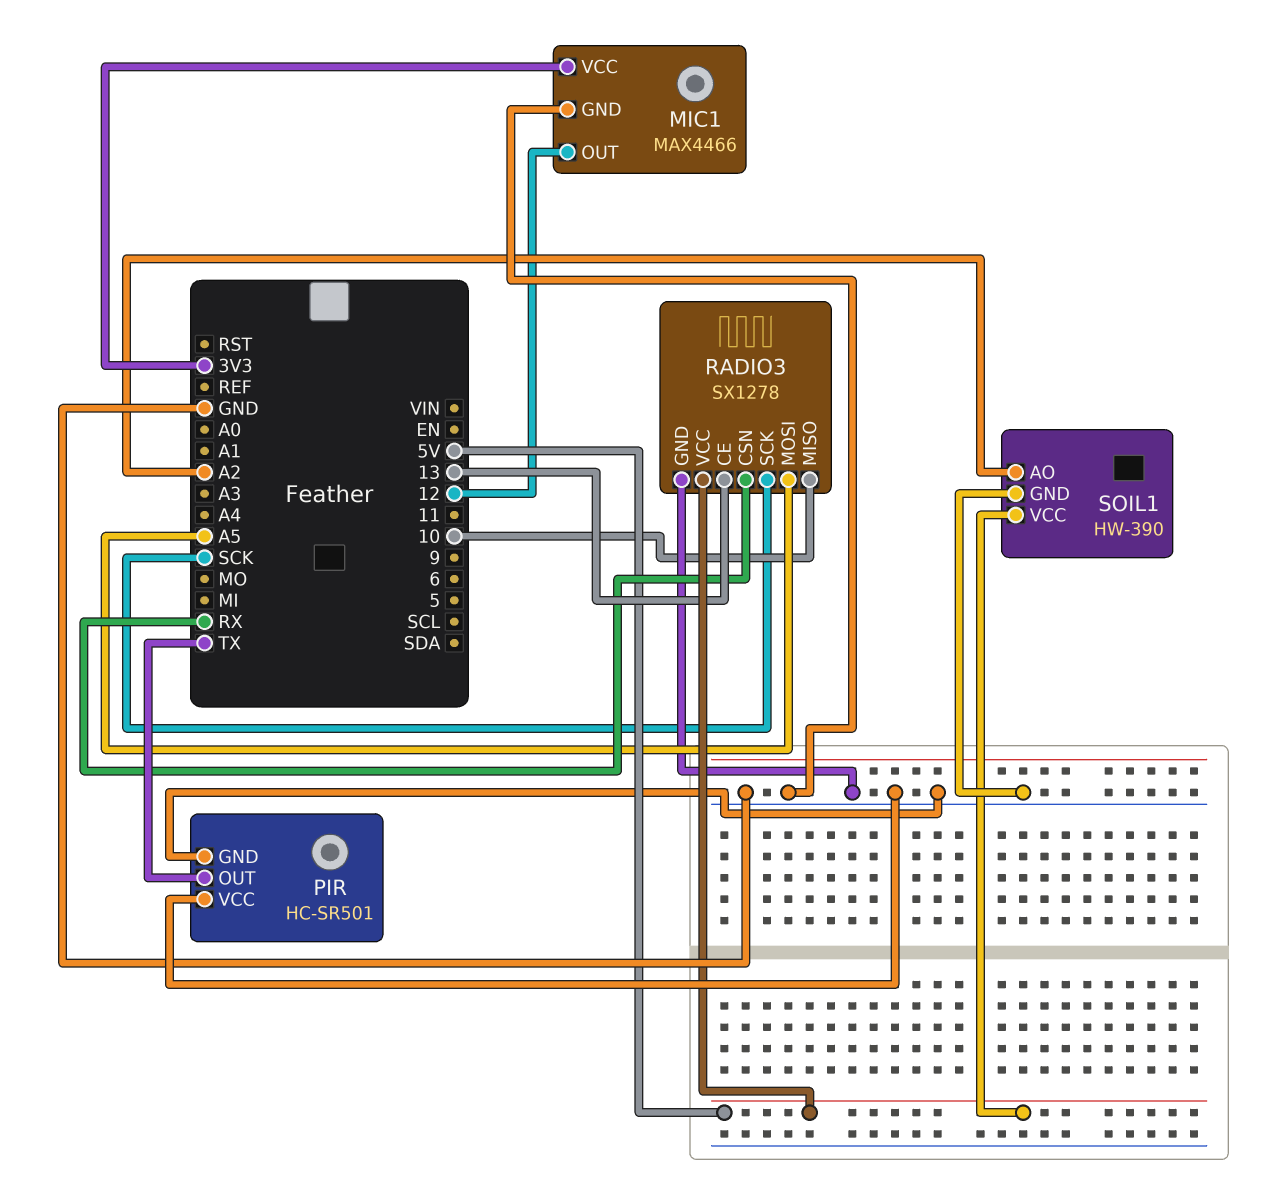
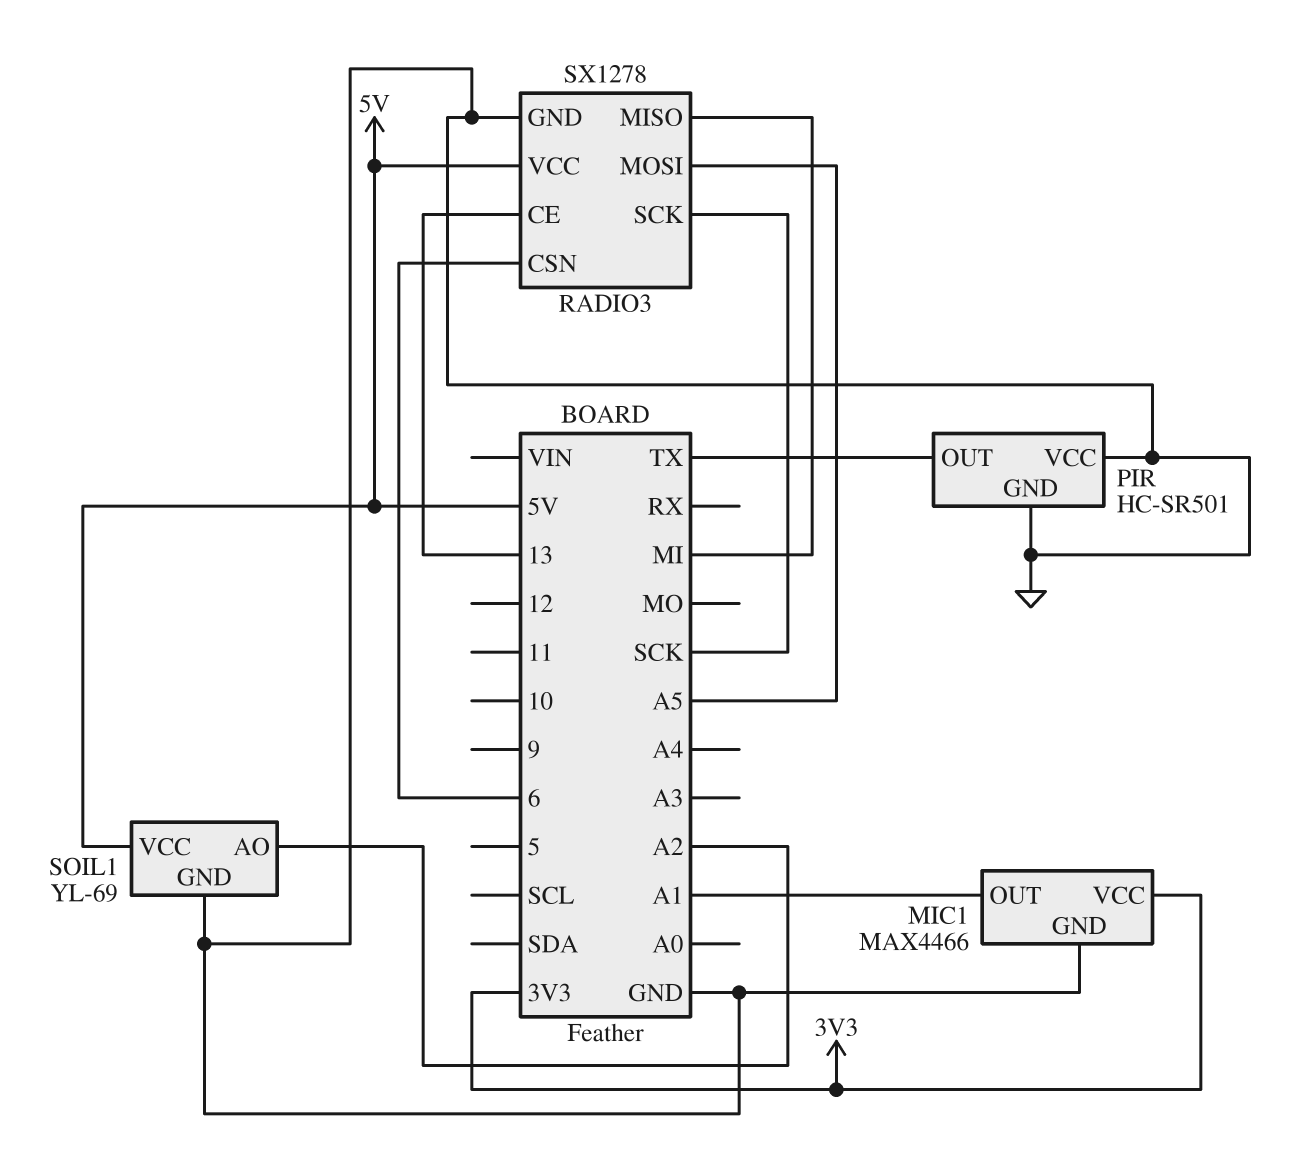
MIC1 pin OUT: 12 -> A1
RADIO3 pin CSN: RX -> 6
RADIO3 pin MISO: 10 -> MI
SOIL1: HW-390 -> YL-69

